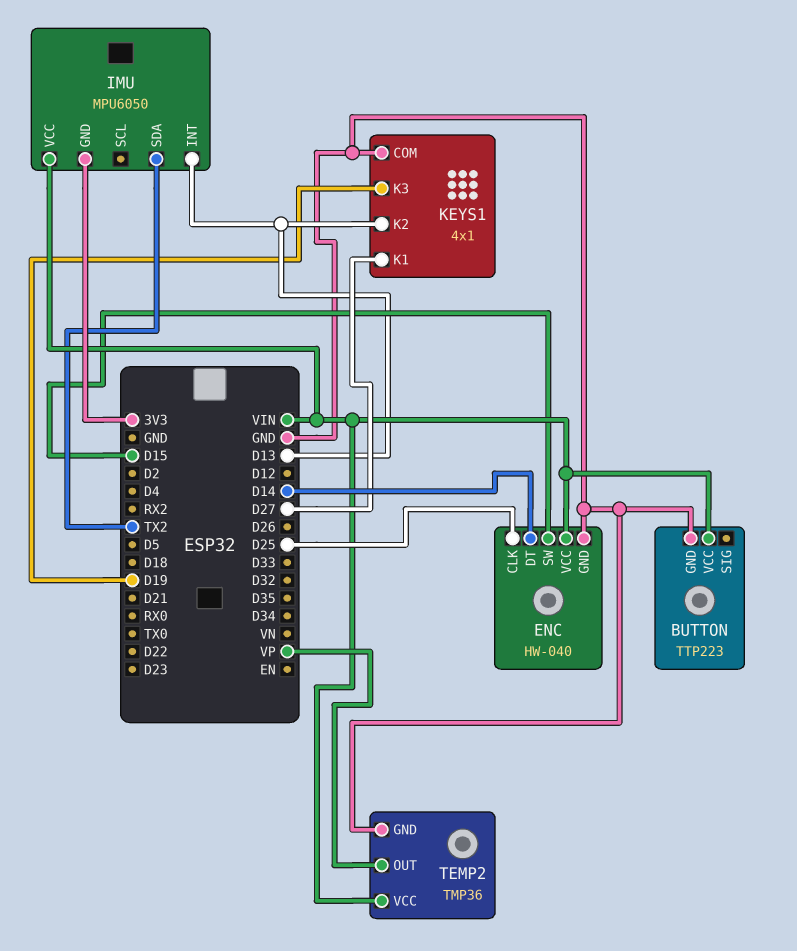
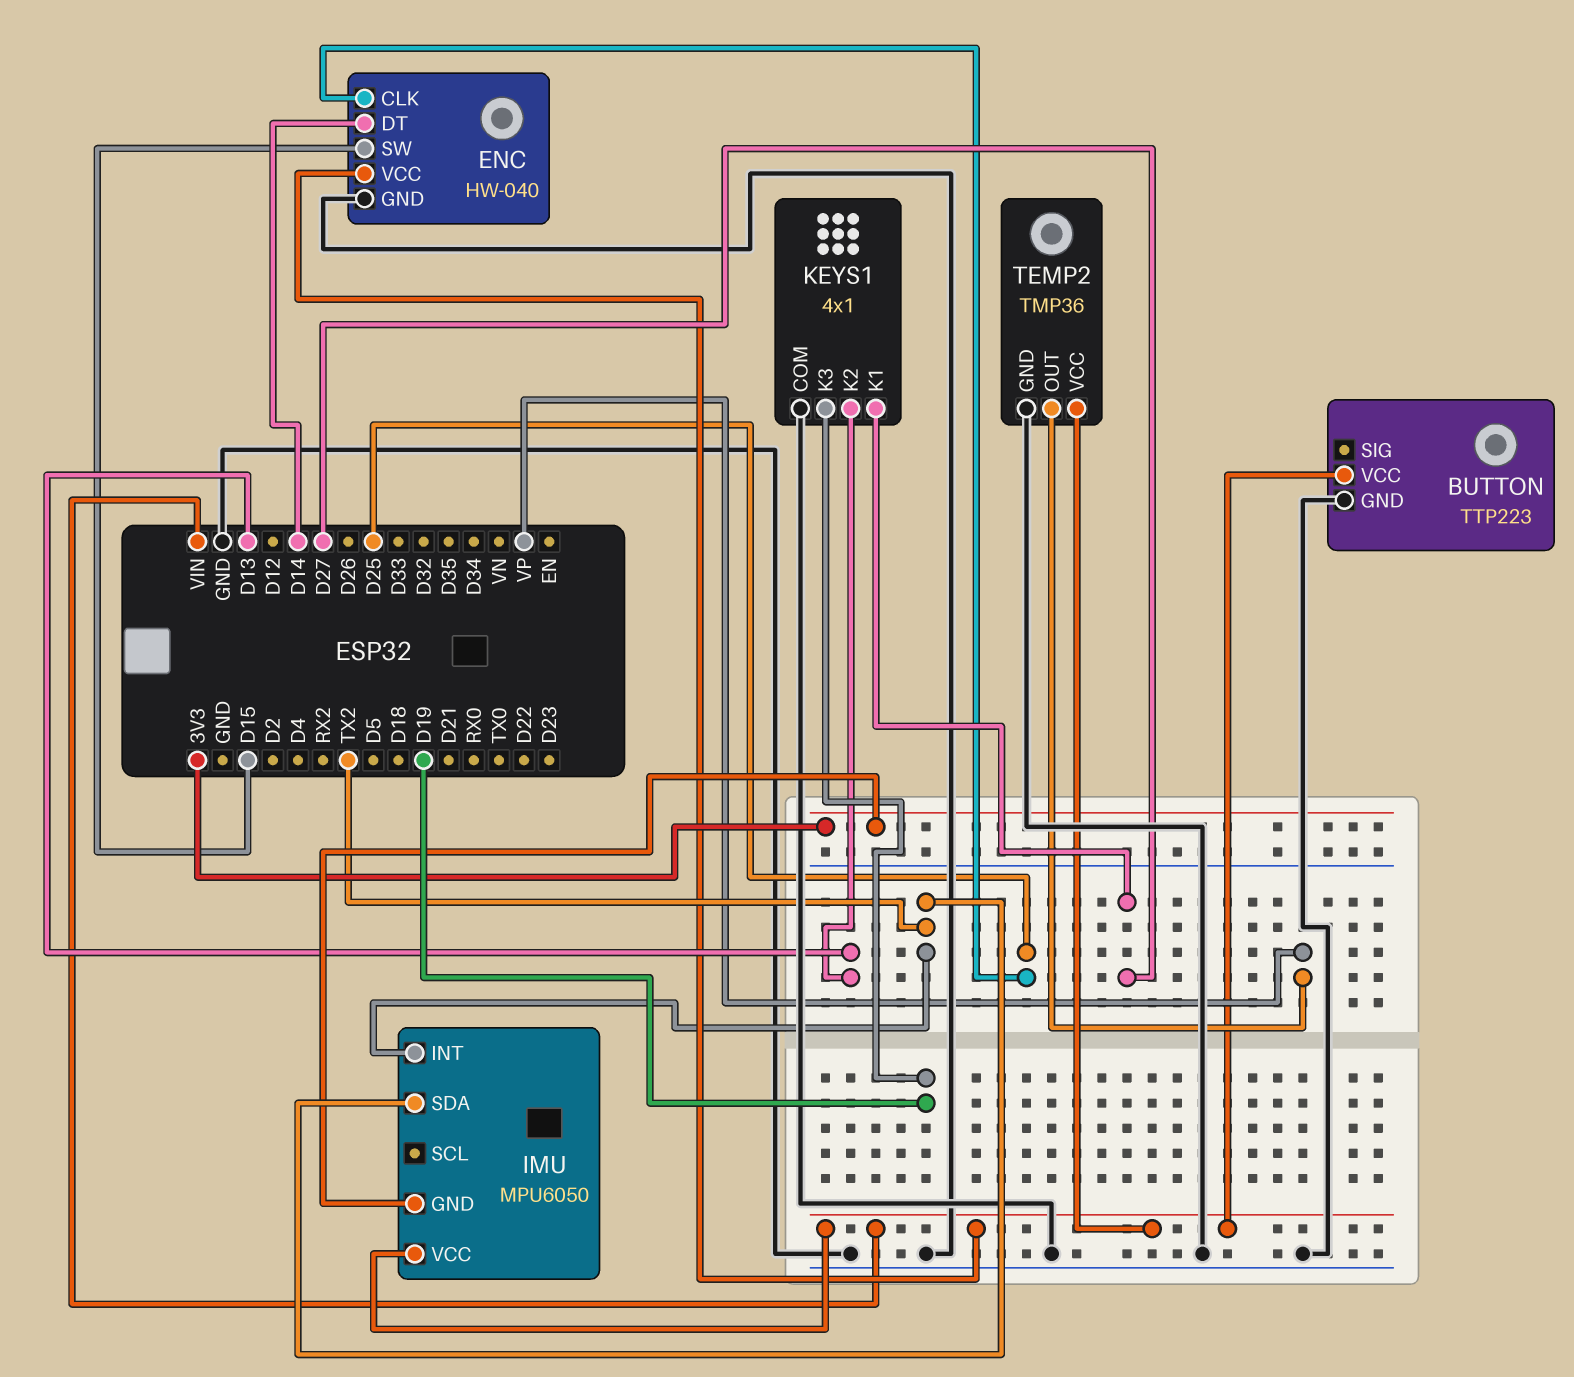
IMU pin INT: D13 -> TX2

